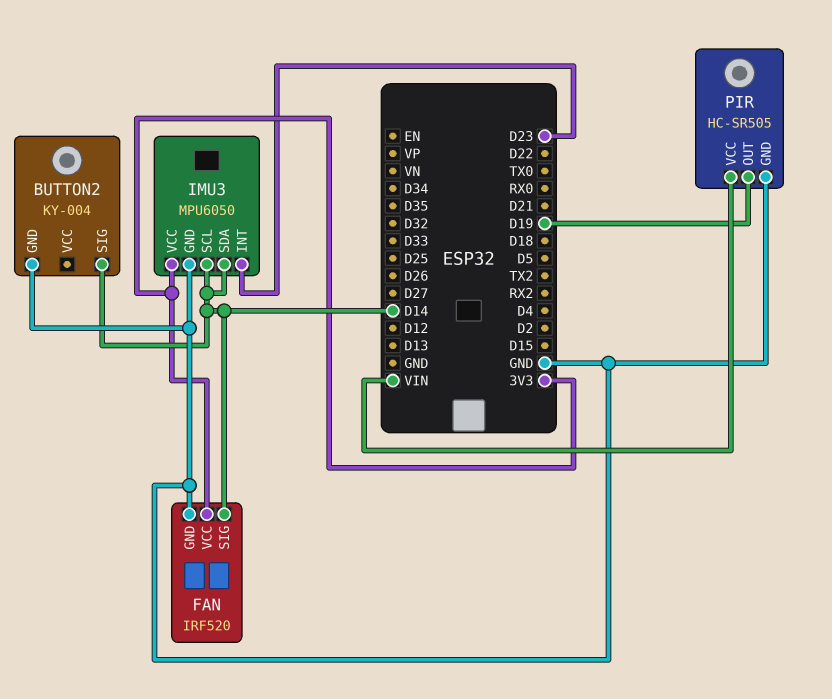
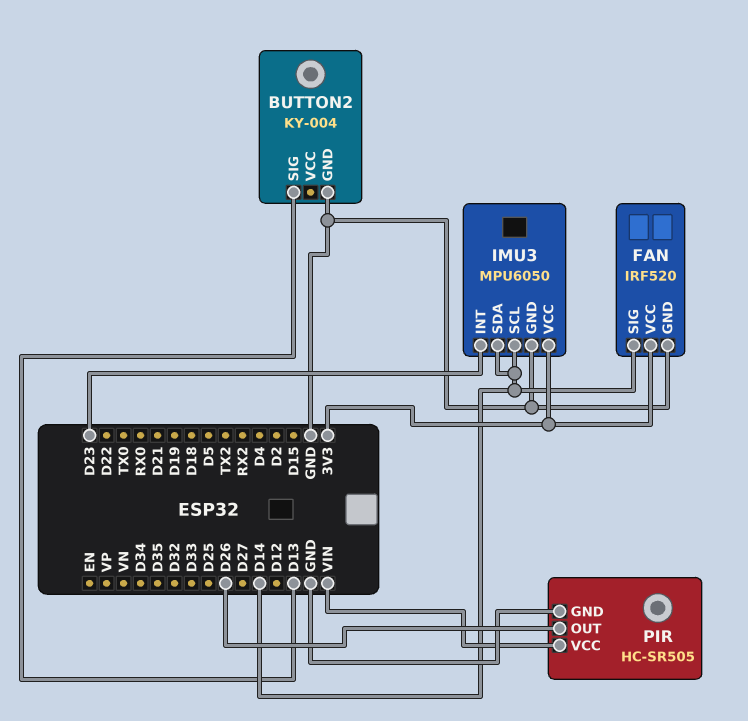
BUTTON2 pin SIG: D14 -> D13
PIR pin OUT: D19 -> D26

